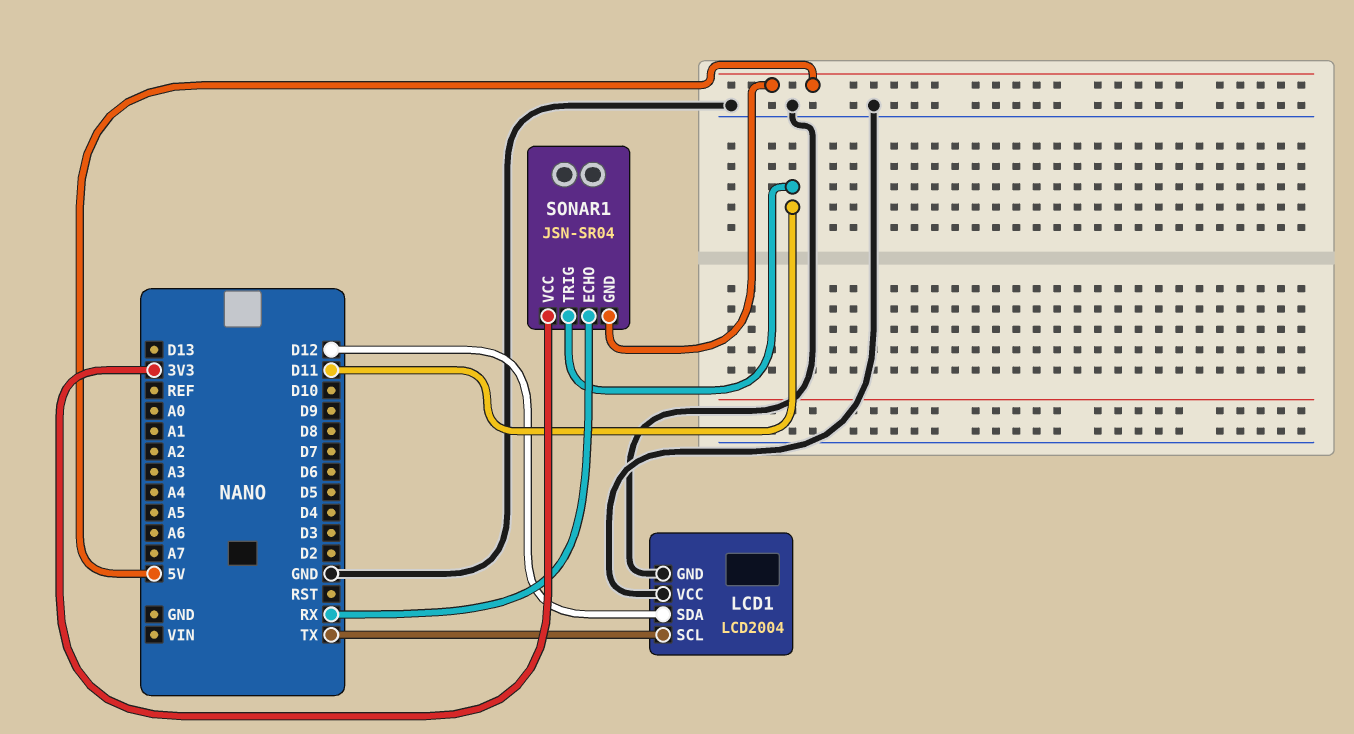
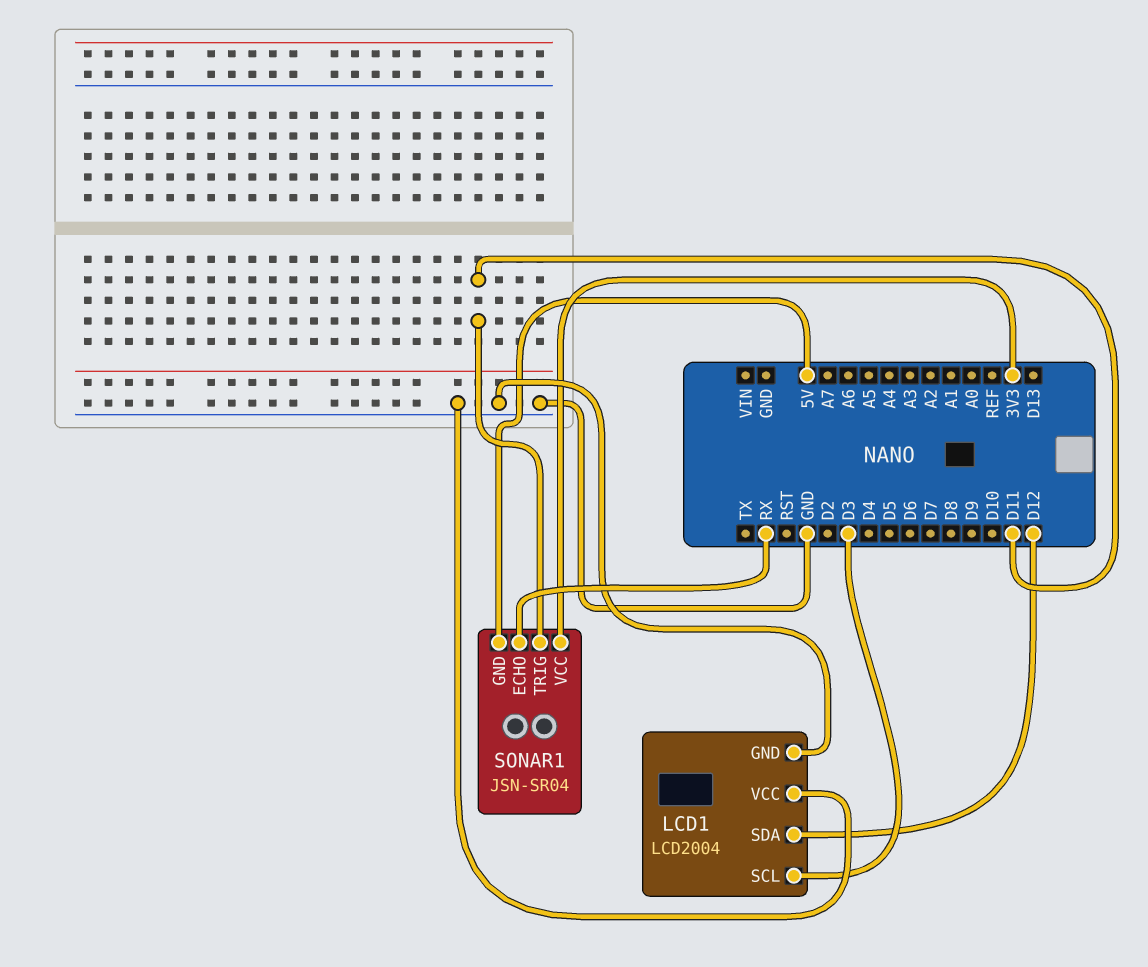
LCD1 pin SCL: TX -> D3

